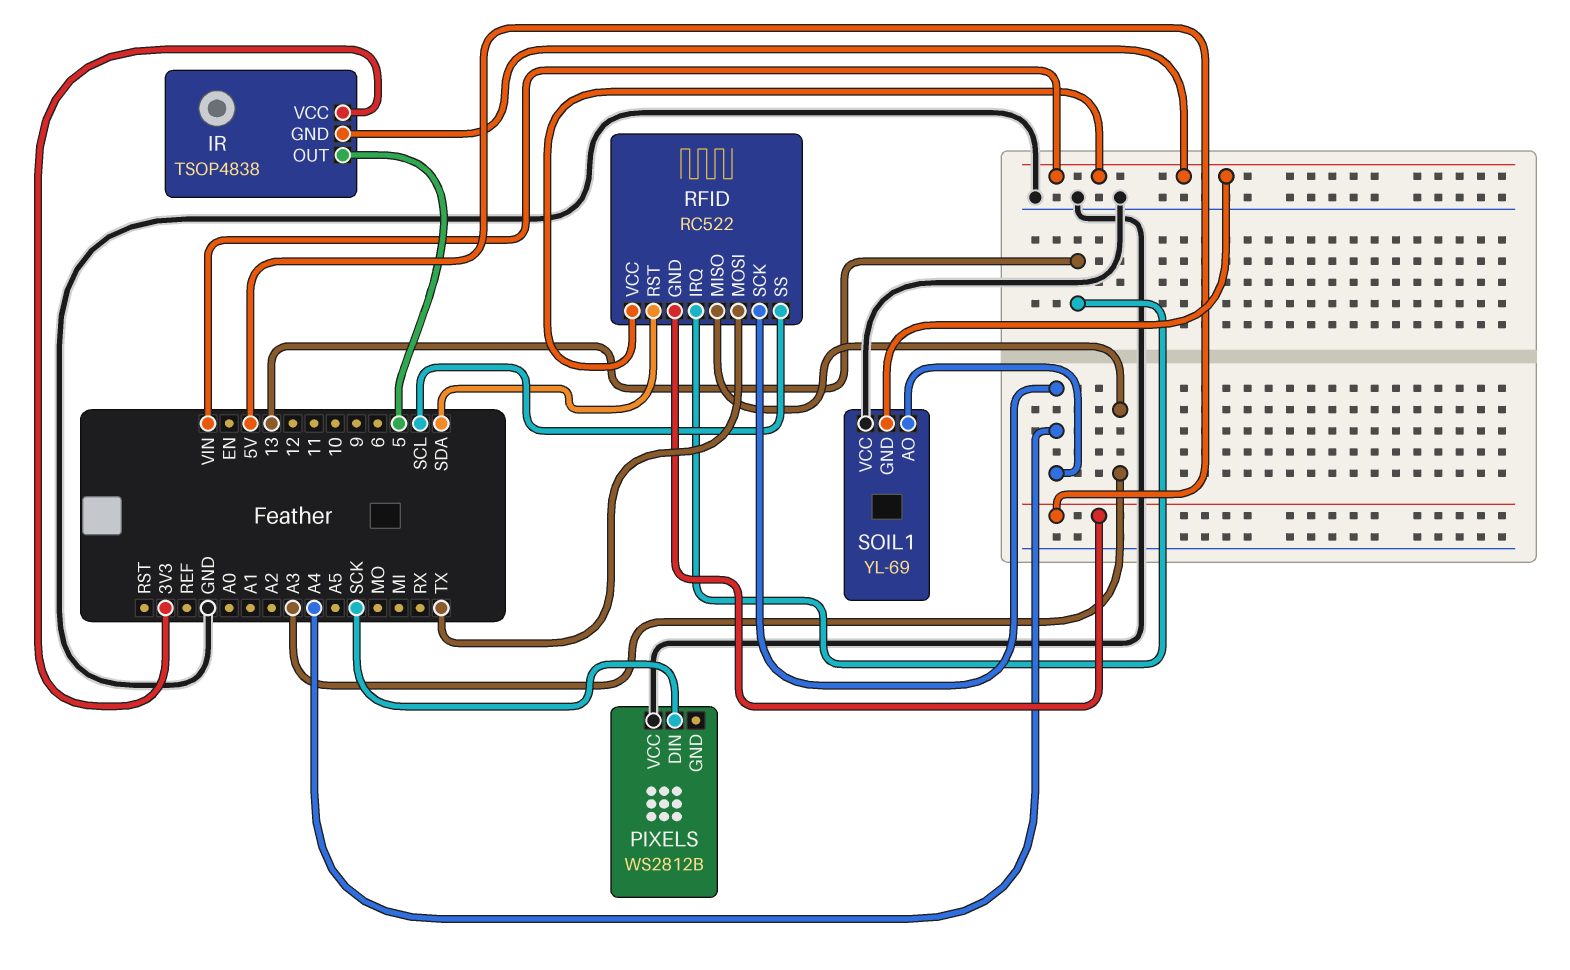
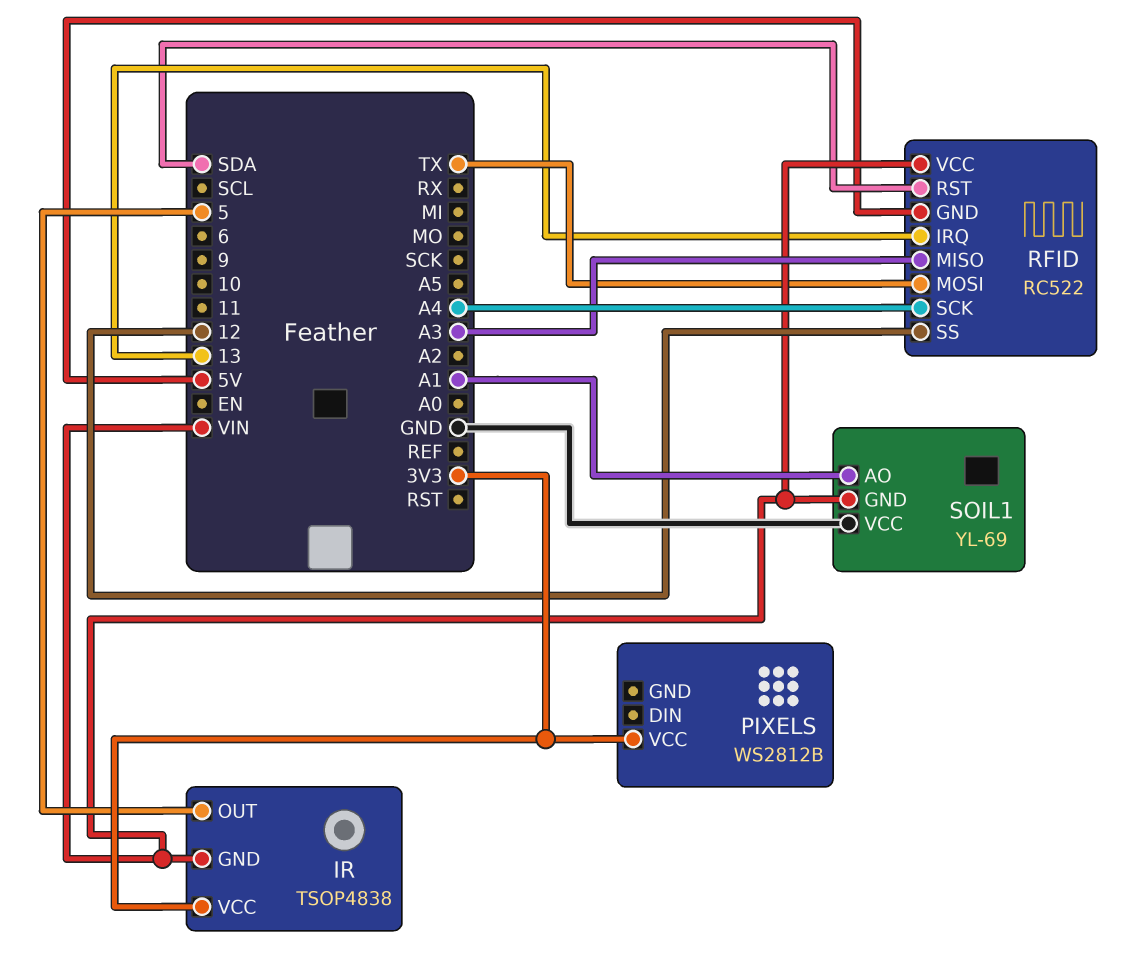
PIXELS pin DIN: SCK -> none
PIXELS pin VCC: GND -> 3V3
RFID pin SS: SCL -> 12
SOIL1 pin AO: A4 -> A1

